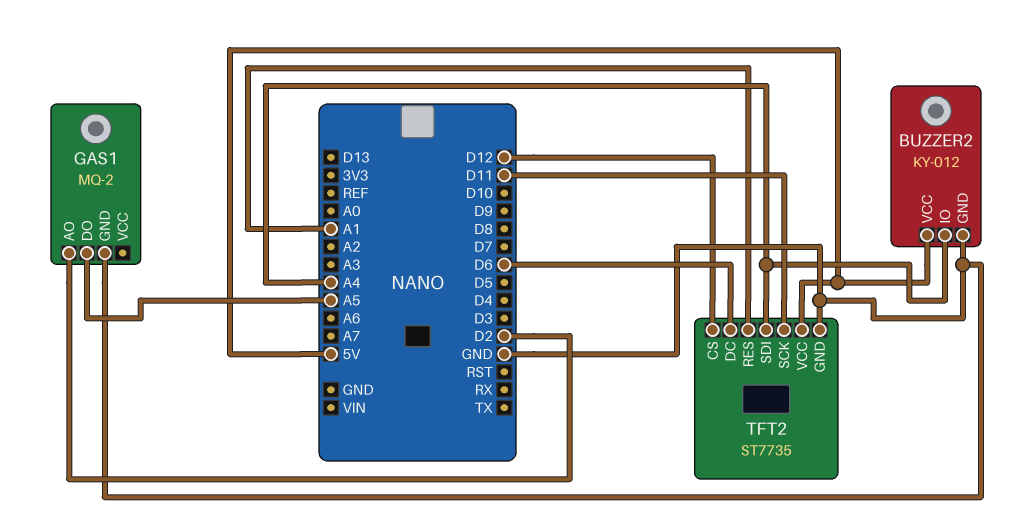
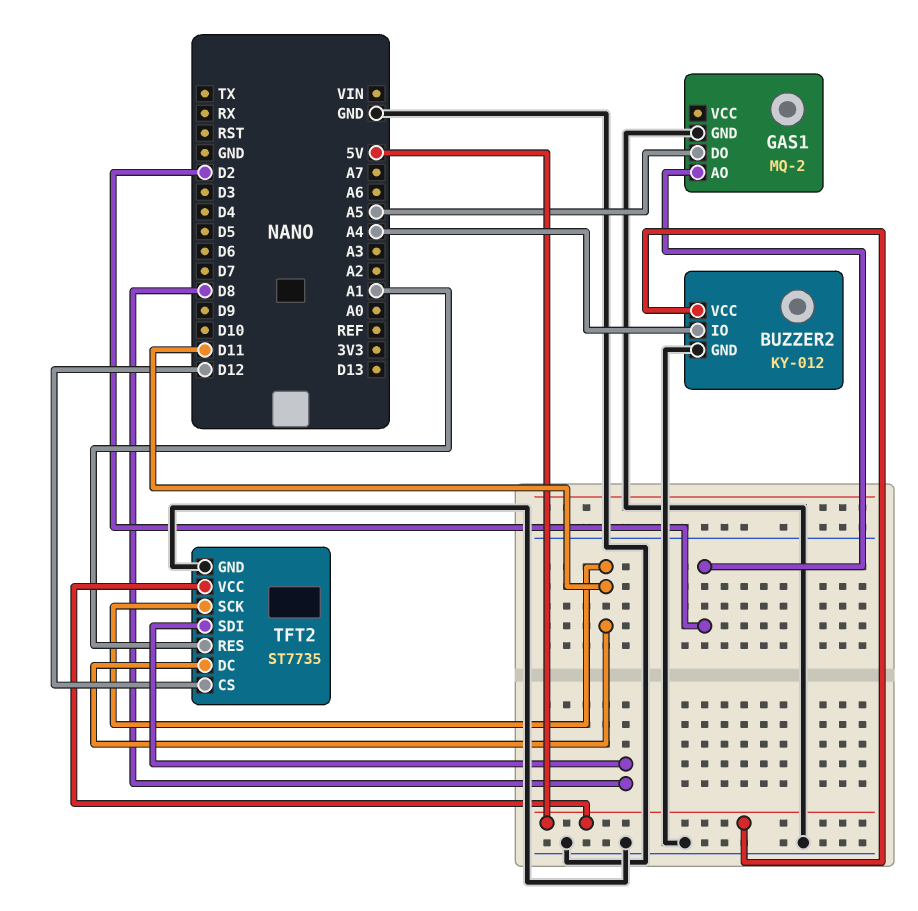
TFT2 pin DC: D6 -> D11
TFT2 pin SDI: A4 -> D8

